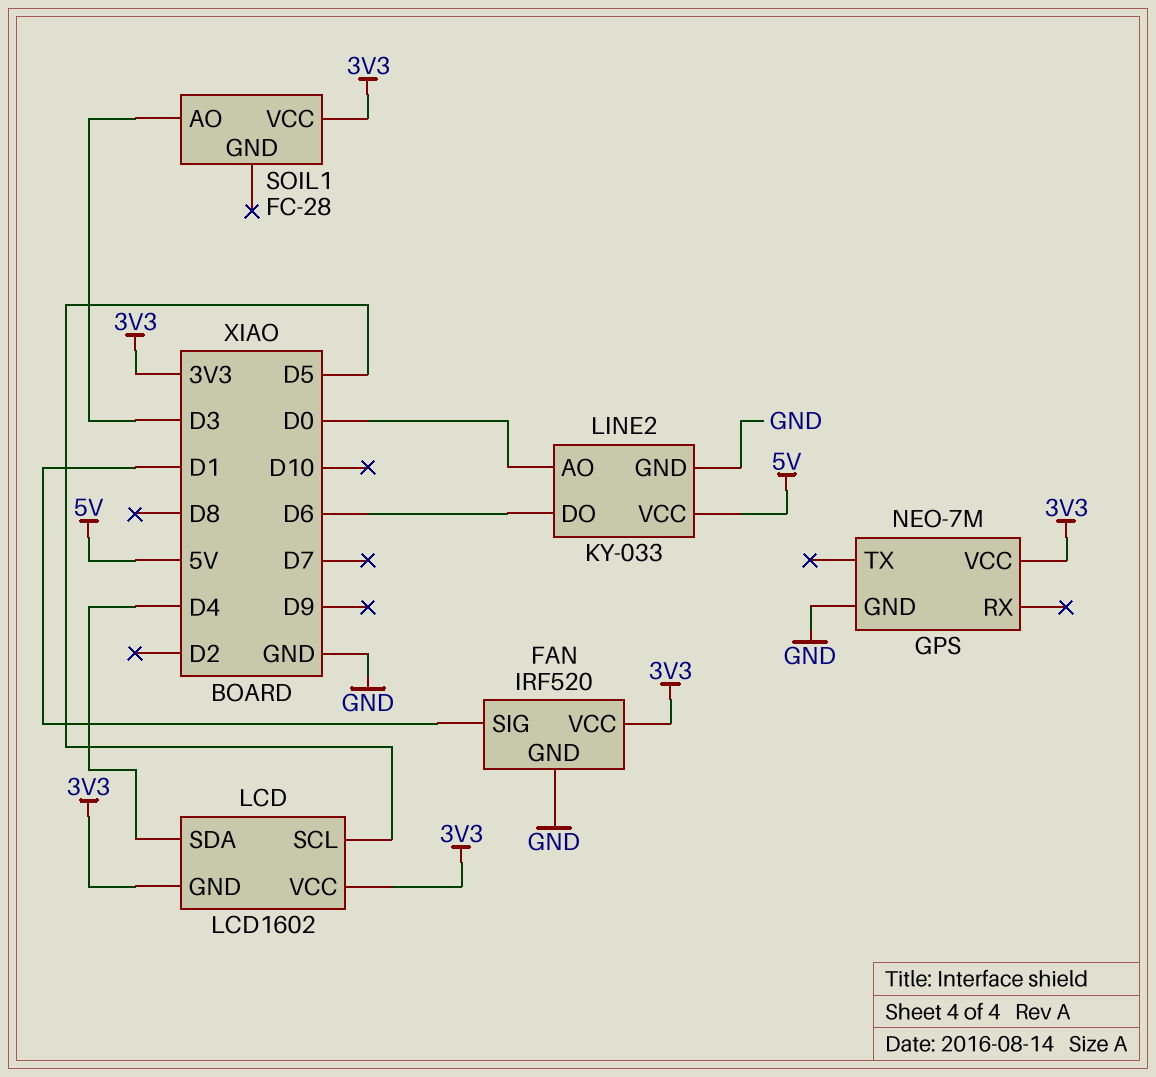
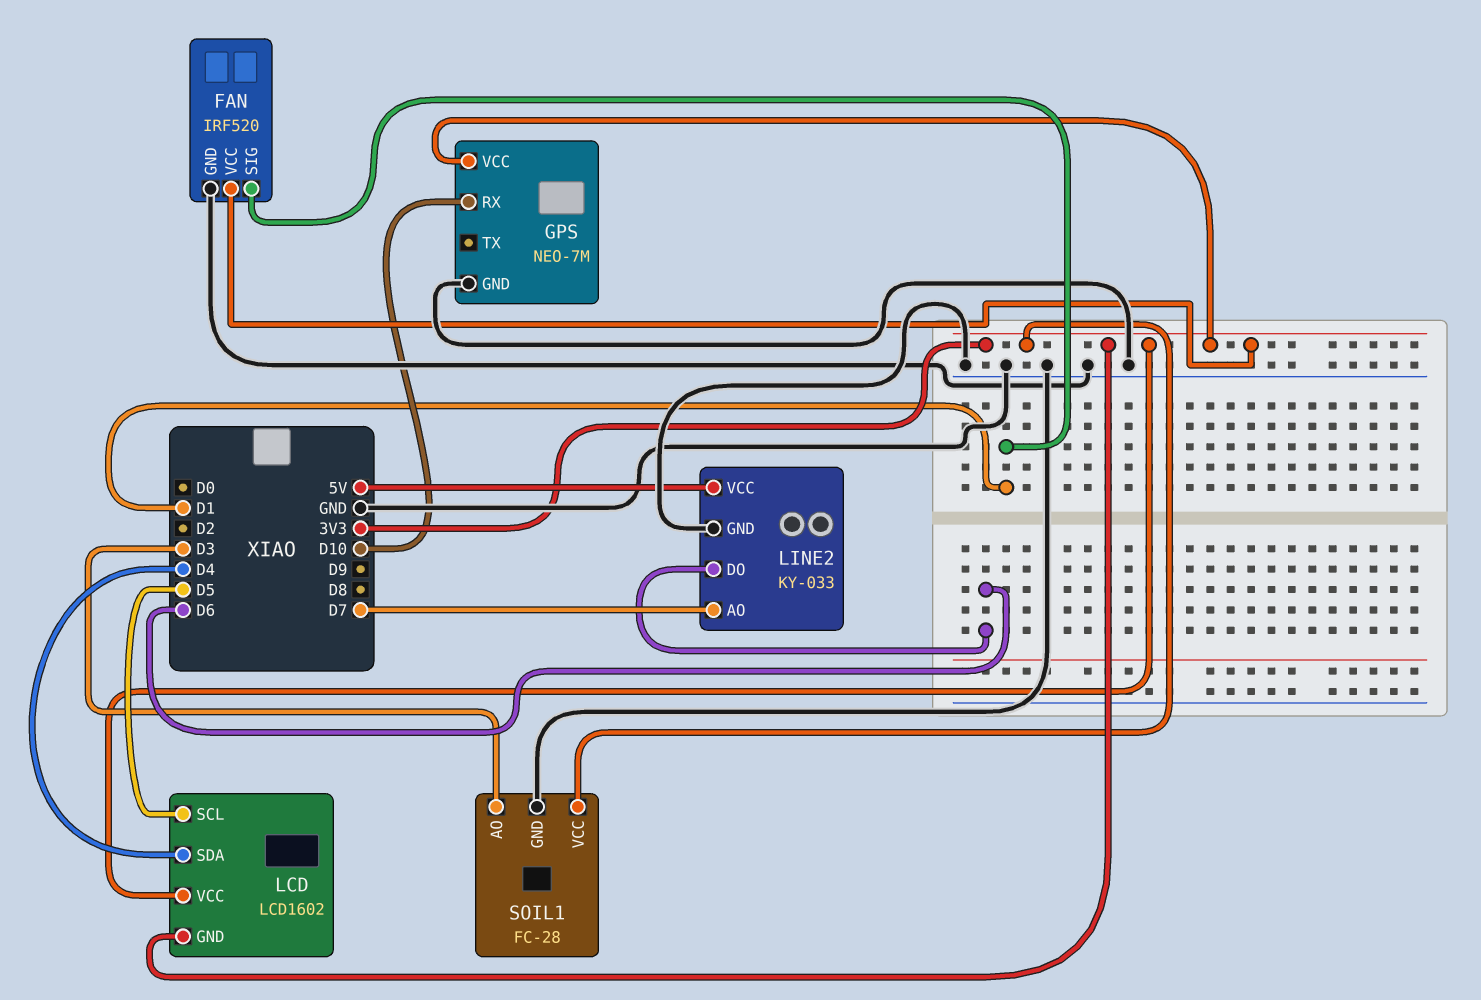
GPS pin RX: none -> D10
LINE2 pin AO: D0 -> D7
SOIL1 pin GND: none -> GND

